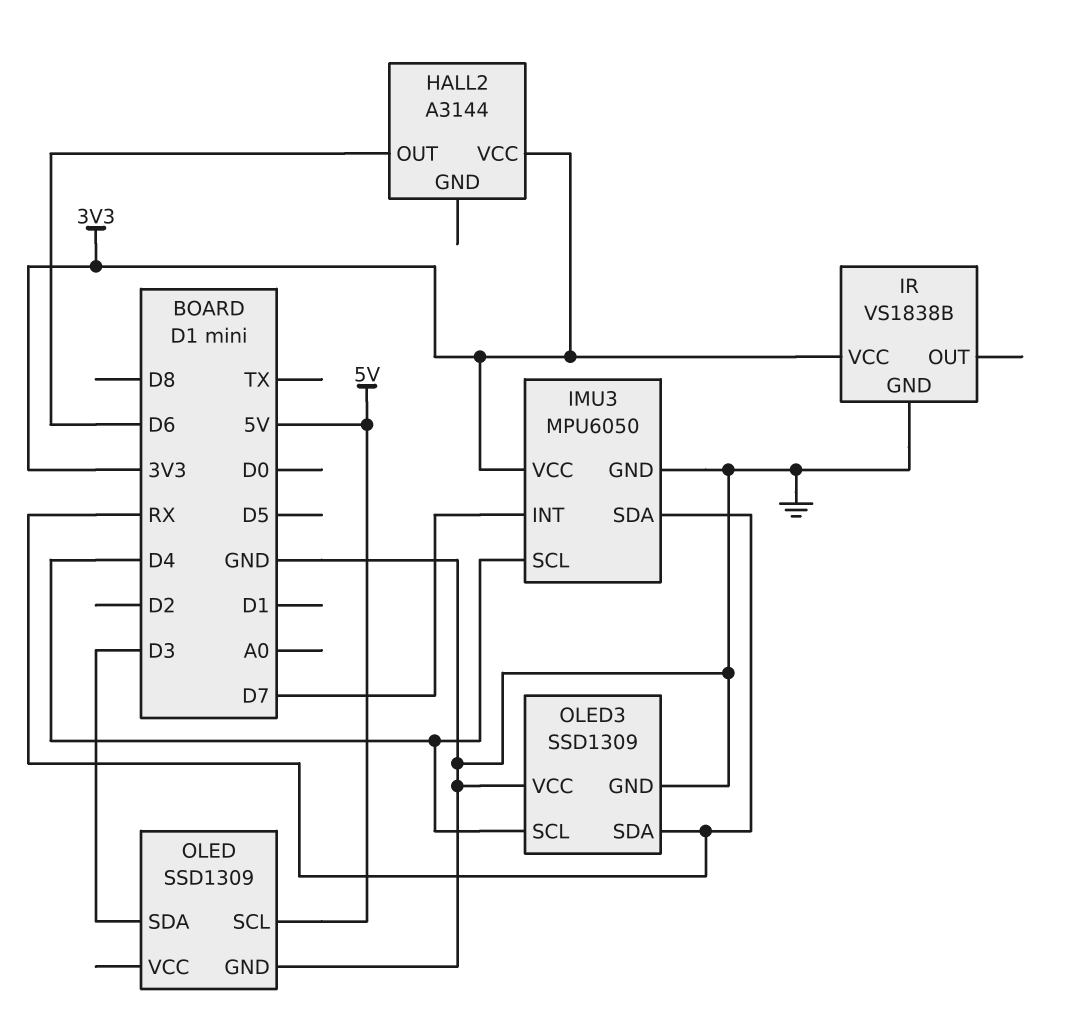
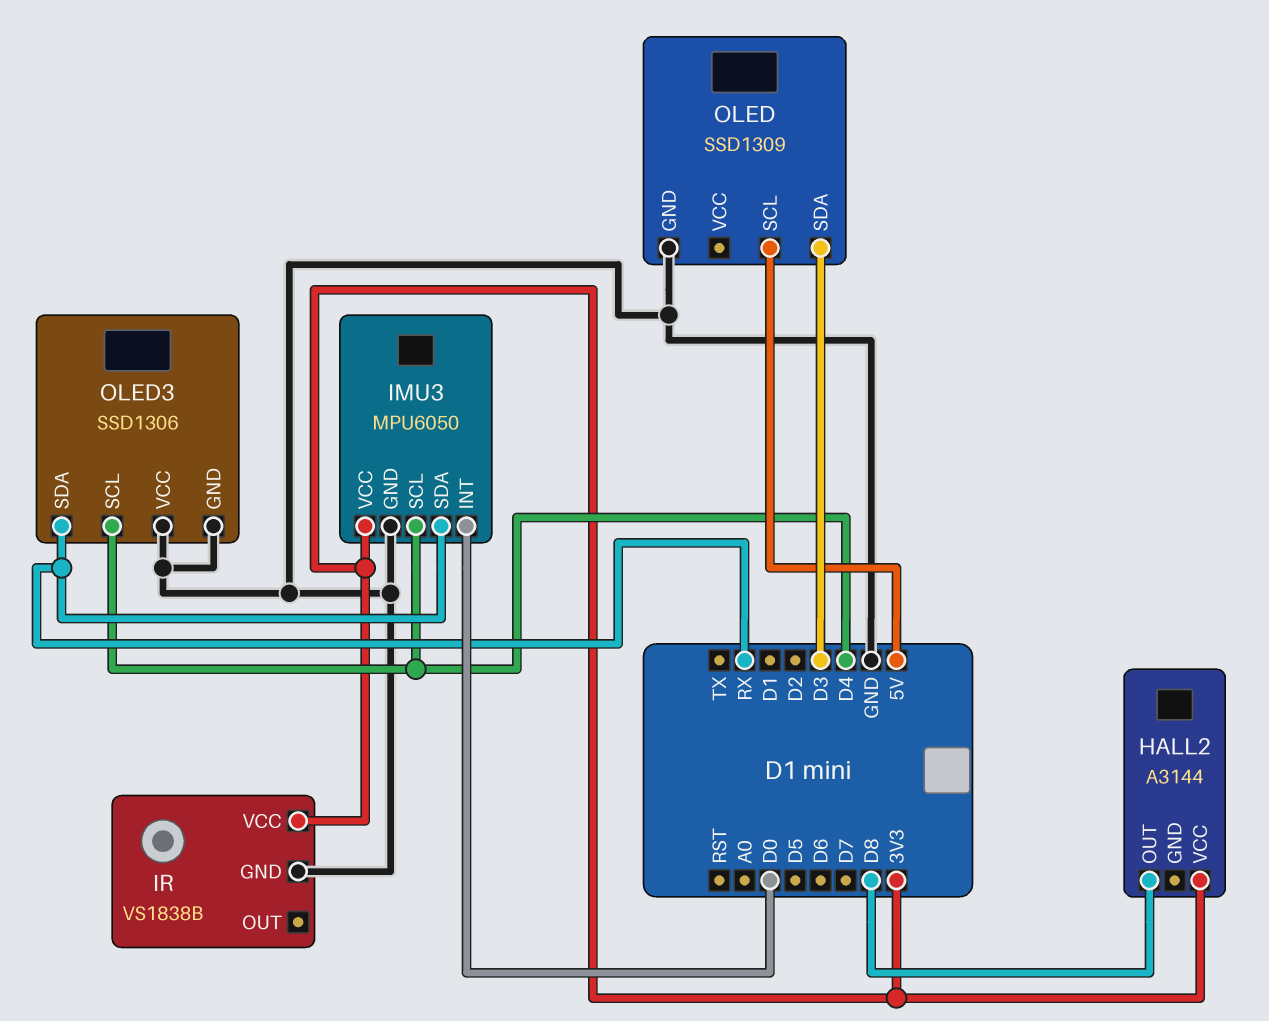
HALL2 pin OUT: D6 -> D8
IMU3 pin INT: D7 -> D0
OLED3: SSD1309 -> SSD1306

